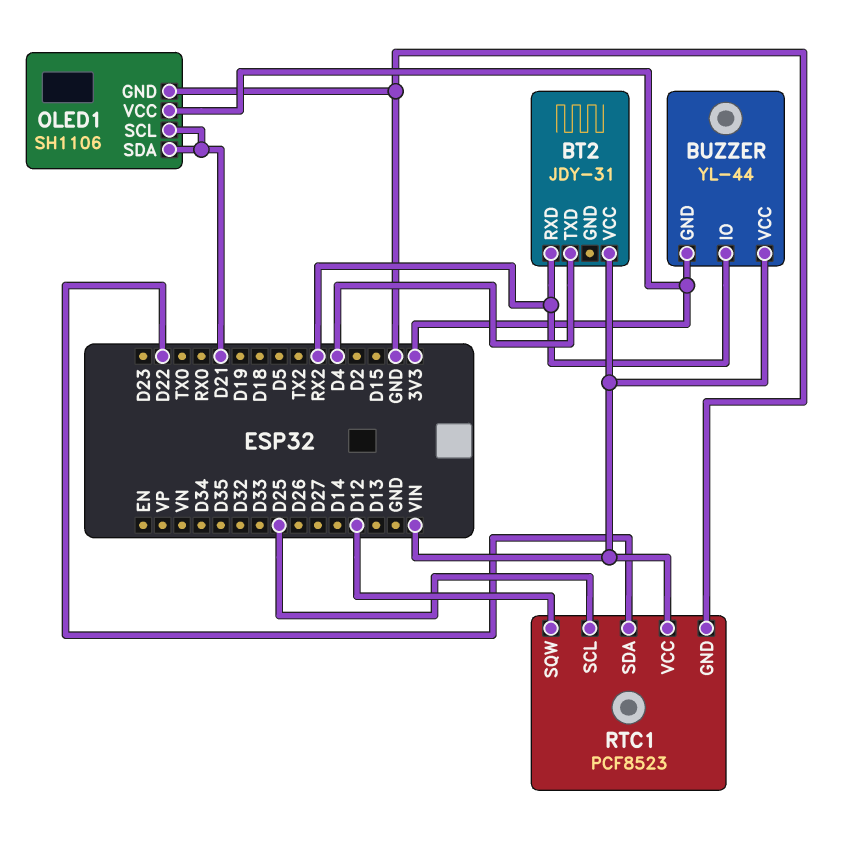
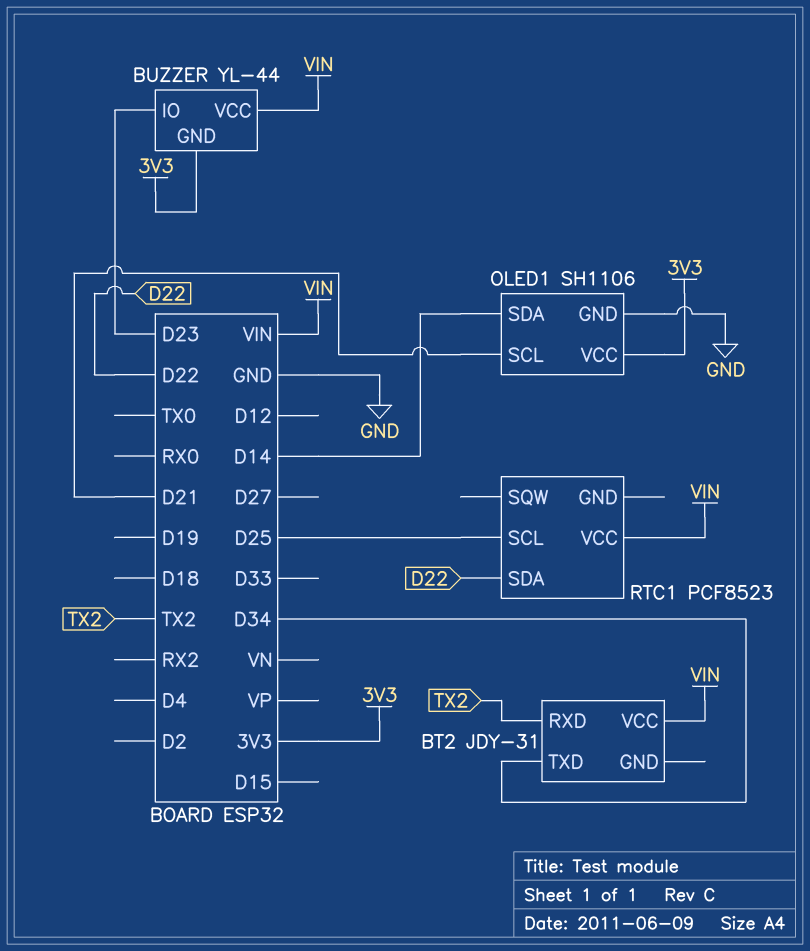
BT2 pin RXD: RX2 -> TX2
BT2 pin TXD: D4 -> D34
BUZZER pin IO: RX2 -> D23
OLED1 pin SDA: D21 -> D14
RTC1 pin GND: GND -> none
RTC1 pin SQW: D12 -> none

